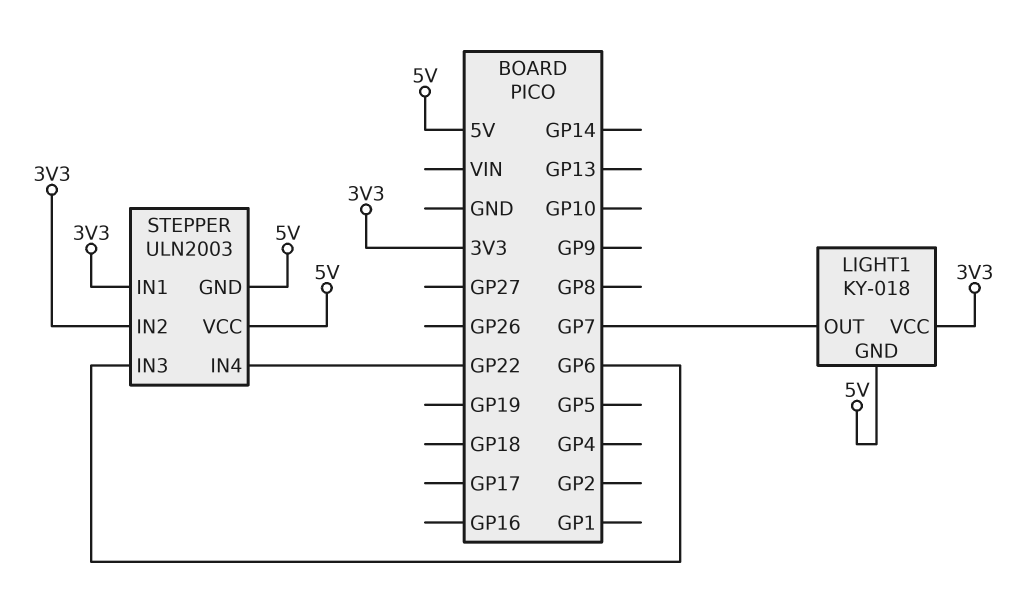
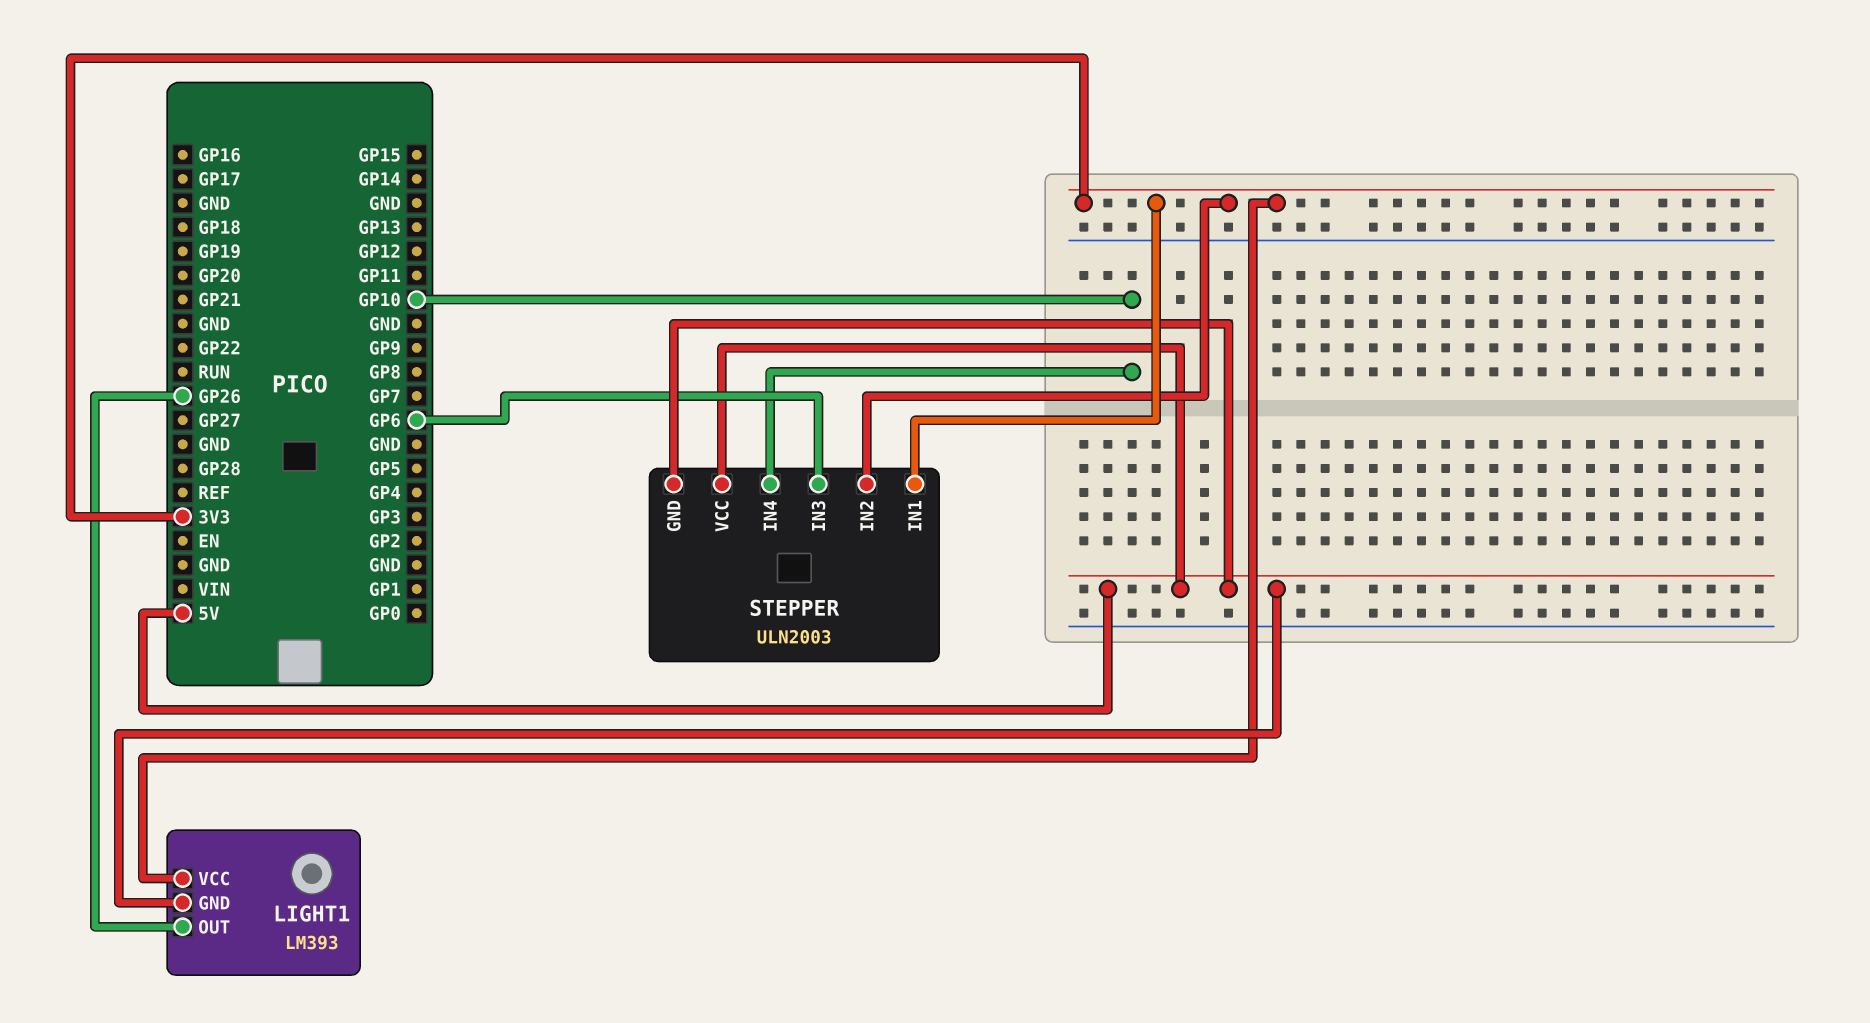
LIGHT1: KY-018 -> LM393
LIGHT1 pin OUT: GP7 -> GP26
STEPPER pin IN4: GP22 -> GP10

